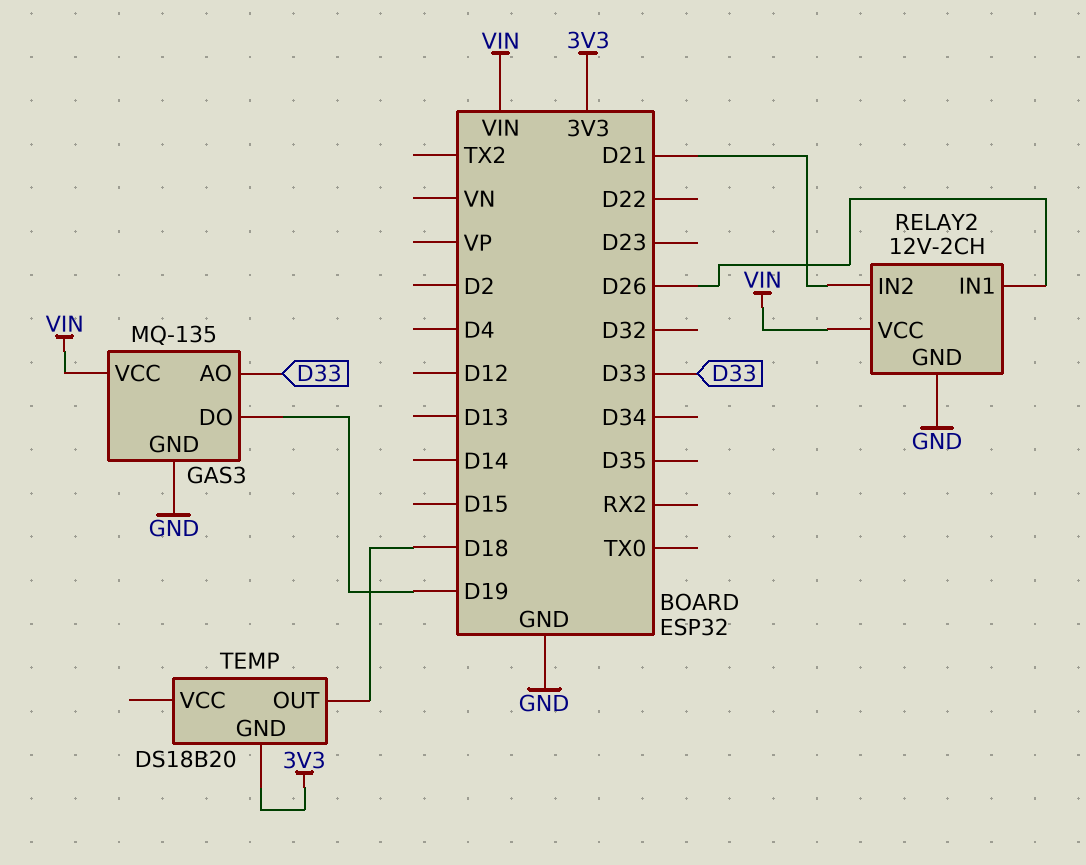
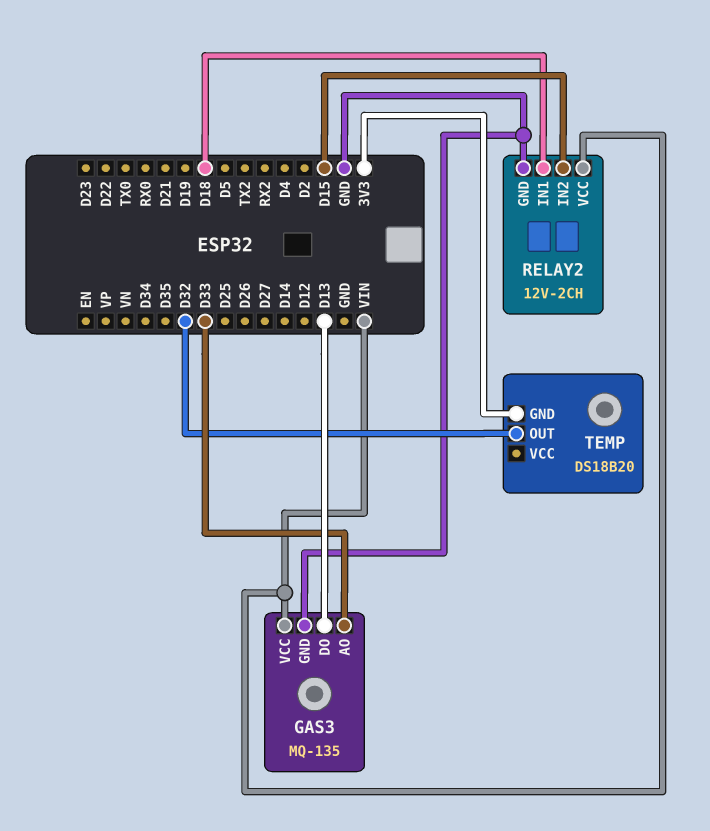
GAS3 pin DO: D19 -> D13
RELAY2 pin IN1: D26 -> D18
RELAY2 pin IN2: D21 -> D15
TEMP pin OUT: D18 -> D32

